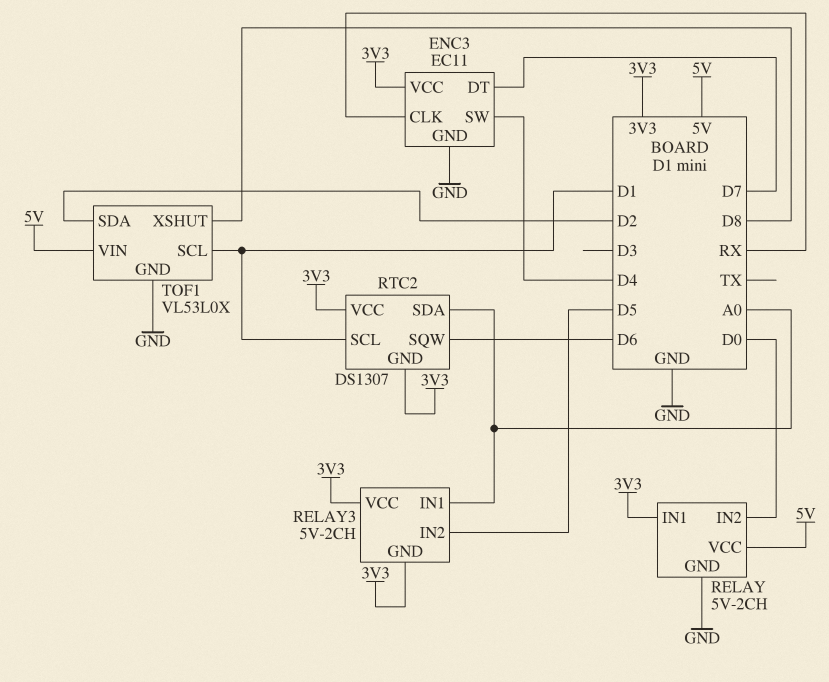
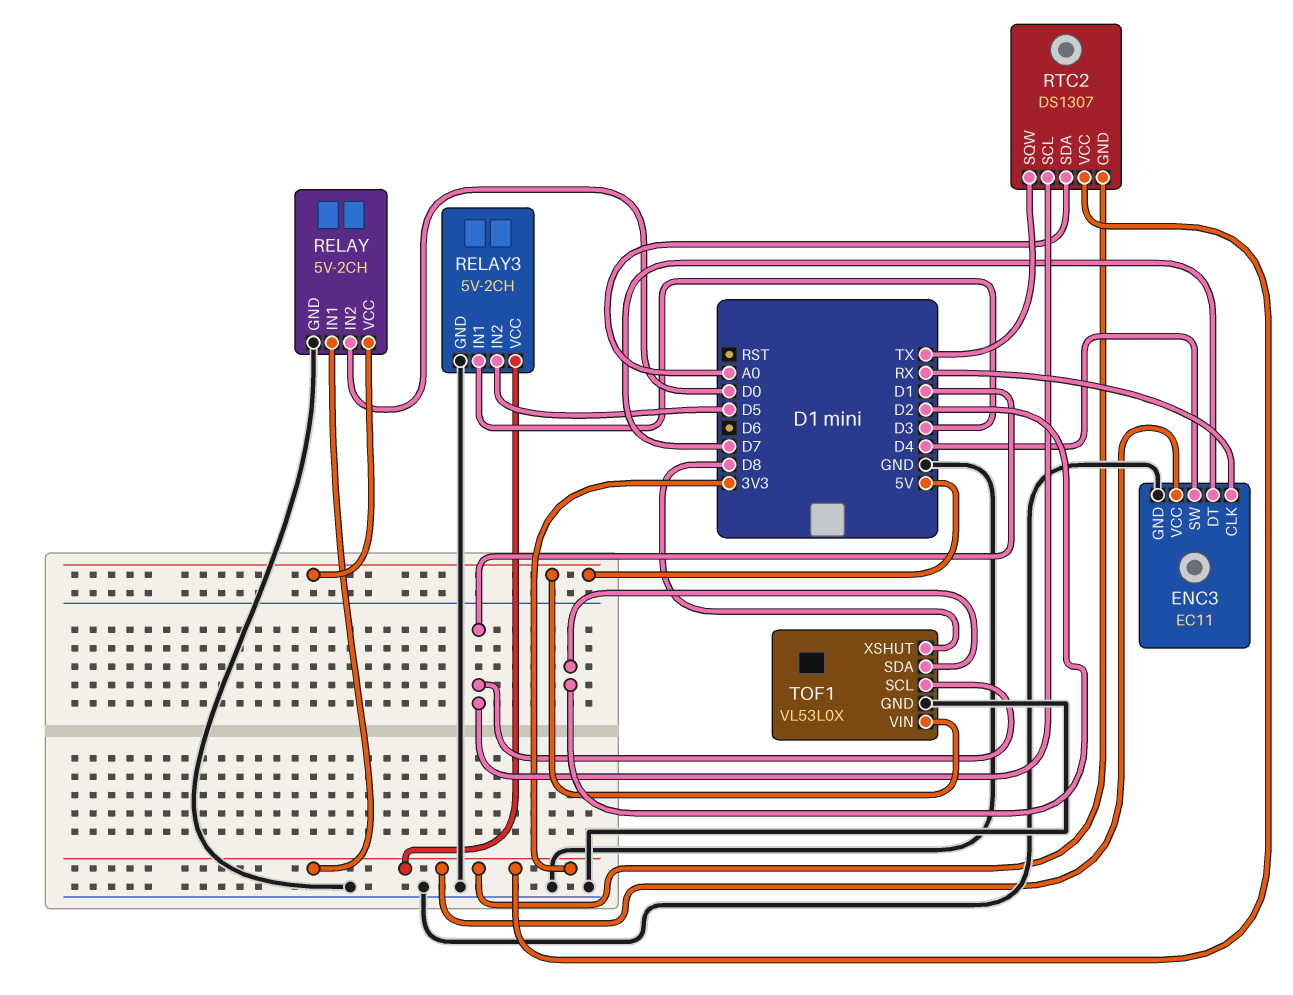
RELAY3 pin GND: 3V3 -> GND
RELAY3 pin IN1: A0 -> D3
RTC2 pin SQW: D6 -> TX

